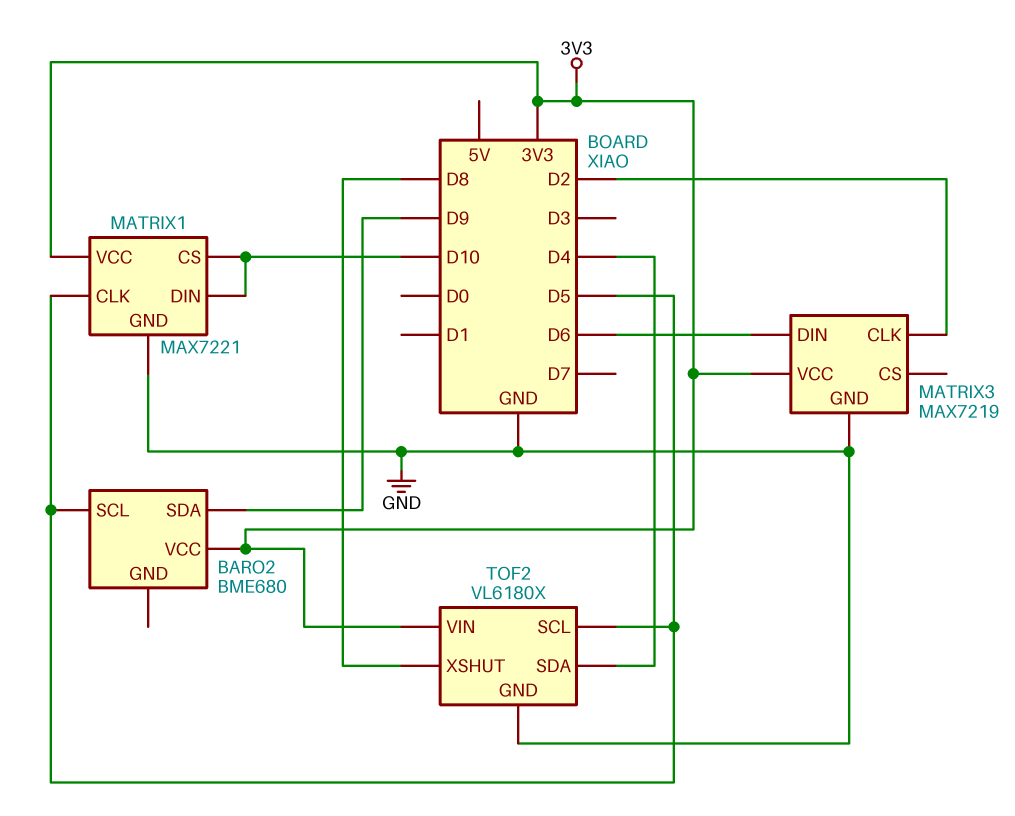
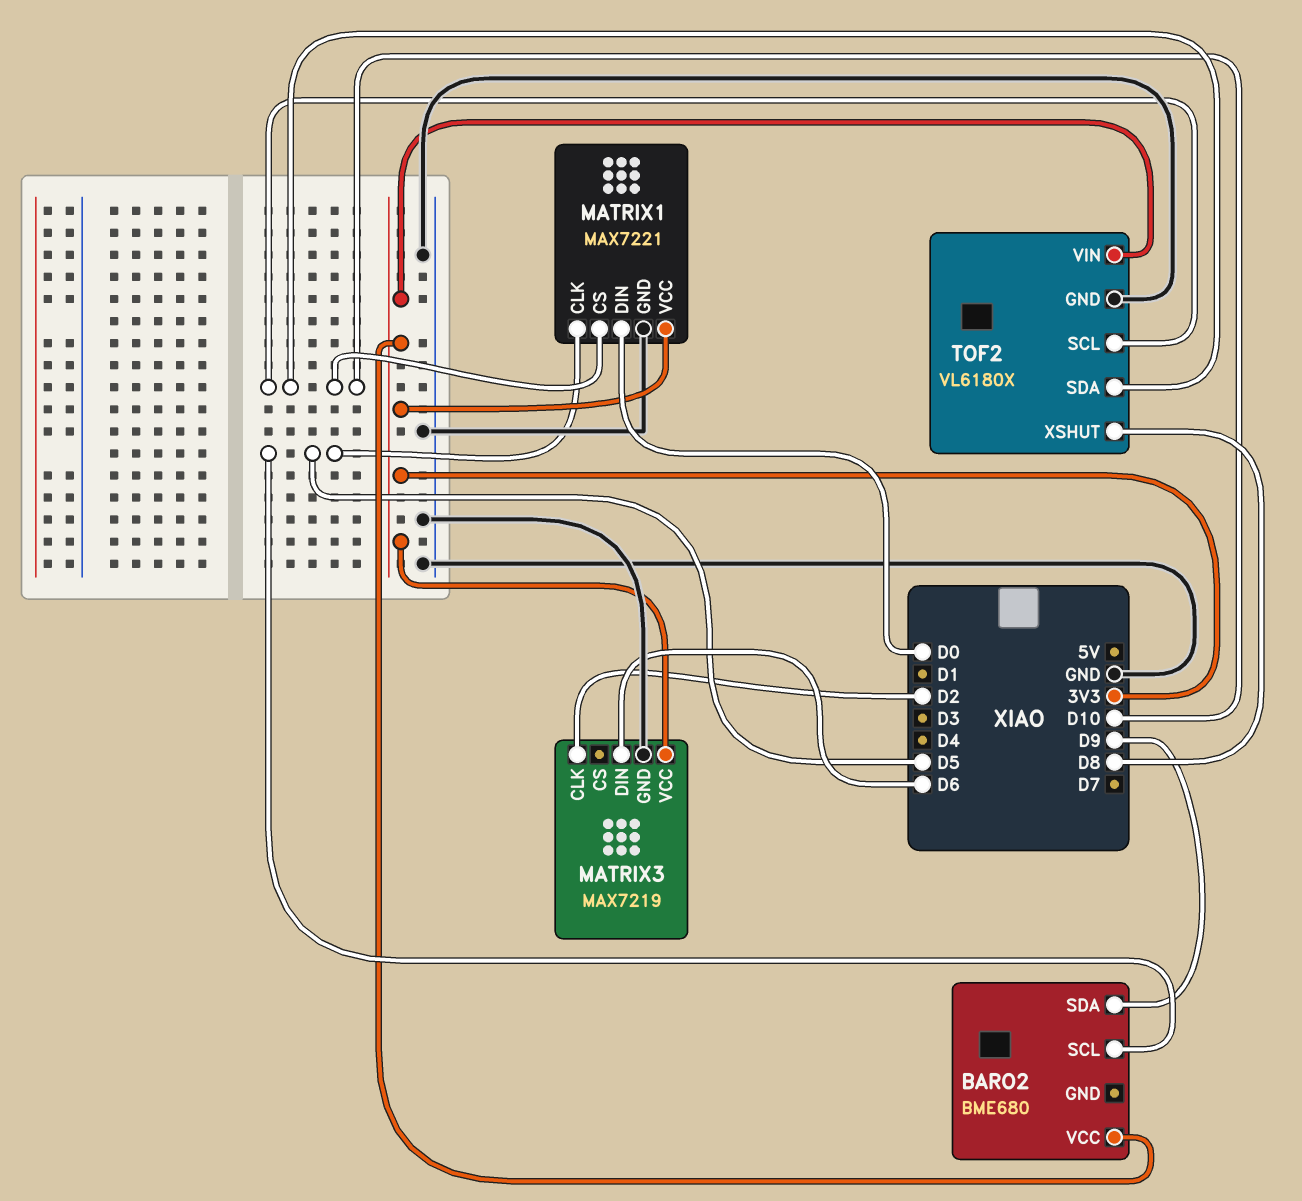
MATRIX1 pin DIN: D10 -> D0
TOF2 pin SCL: D5 -> D10
TOF2 pin SDA: D4 -> D10

